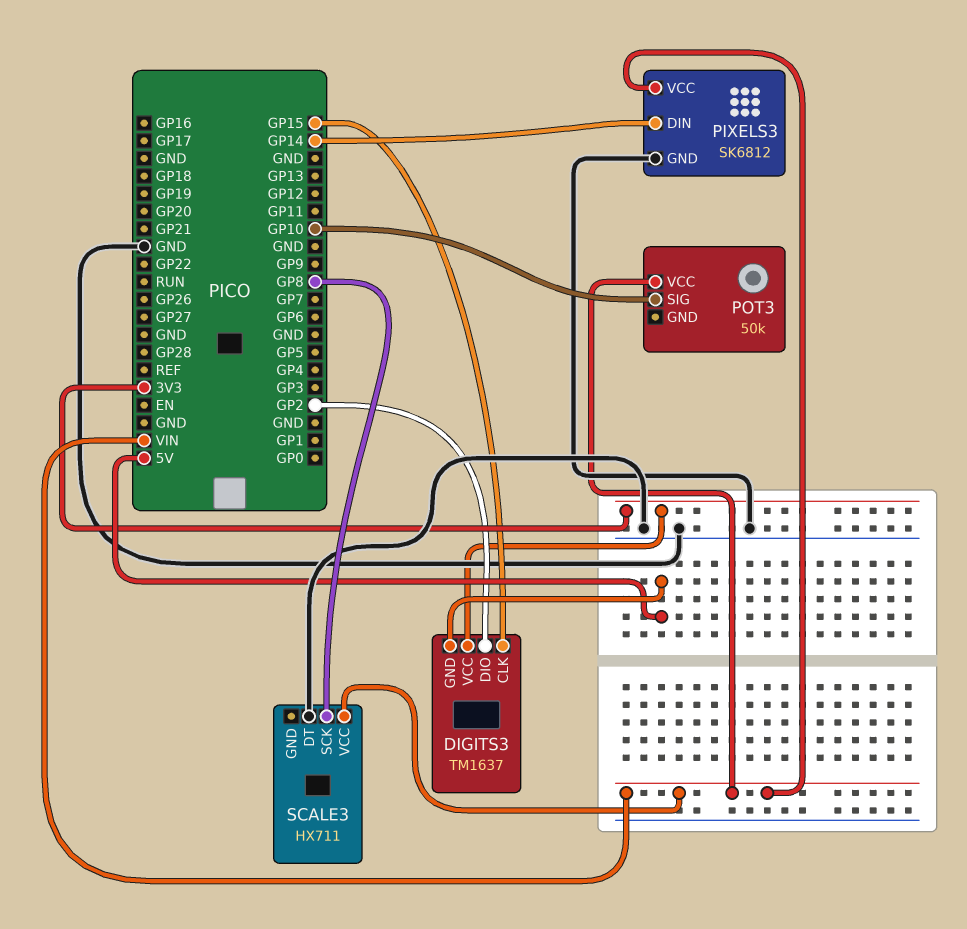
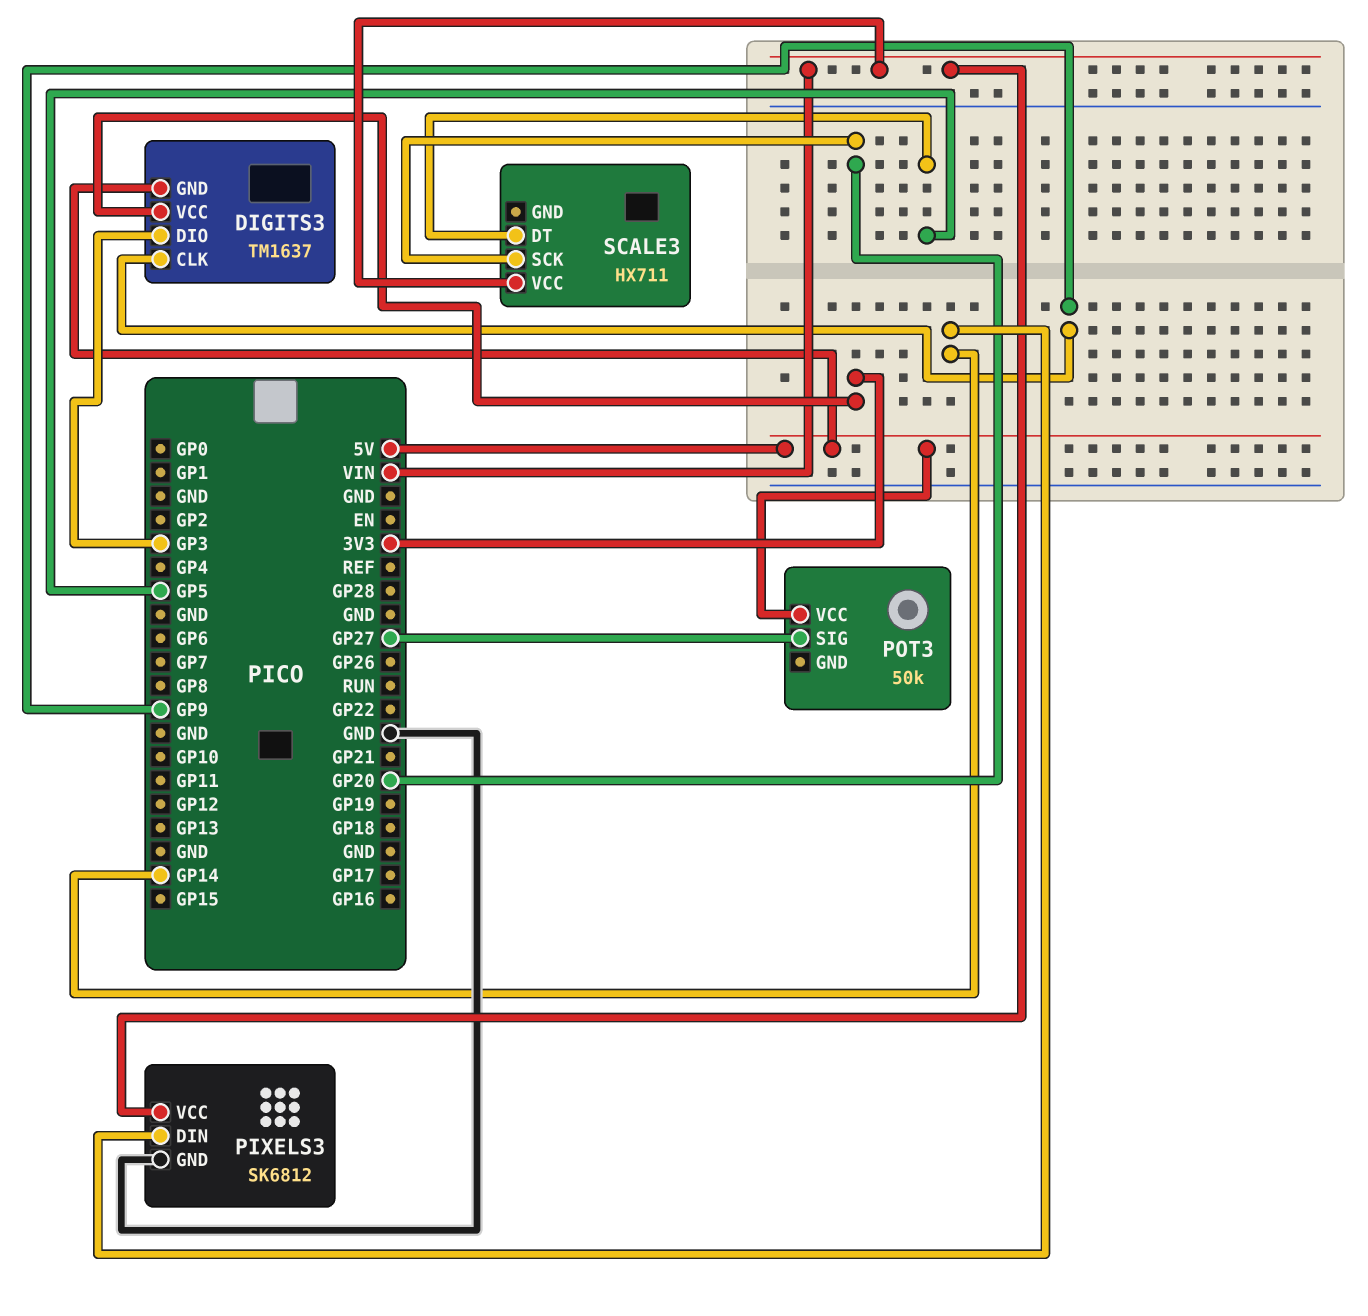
DIGITS3 pin CLK: GP15 -> GP9
DIGITS3 pin DIO: GP2 -> GP3
POT3 pin SIG: GP10 -> GP27
POT3 pin VCC: VIN -> 5V
SCALE3 pin DT: GND -> GP5
SCALE3 pin SCK: GP8 -> GP20

